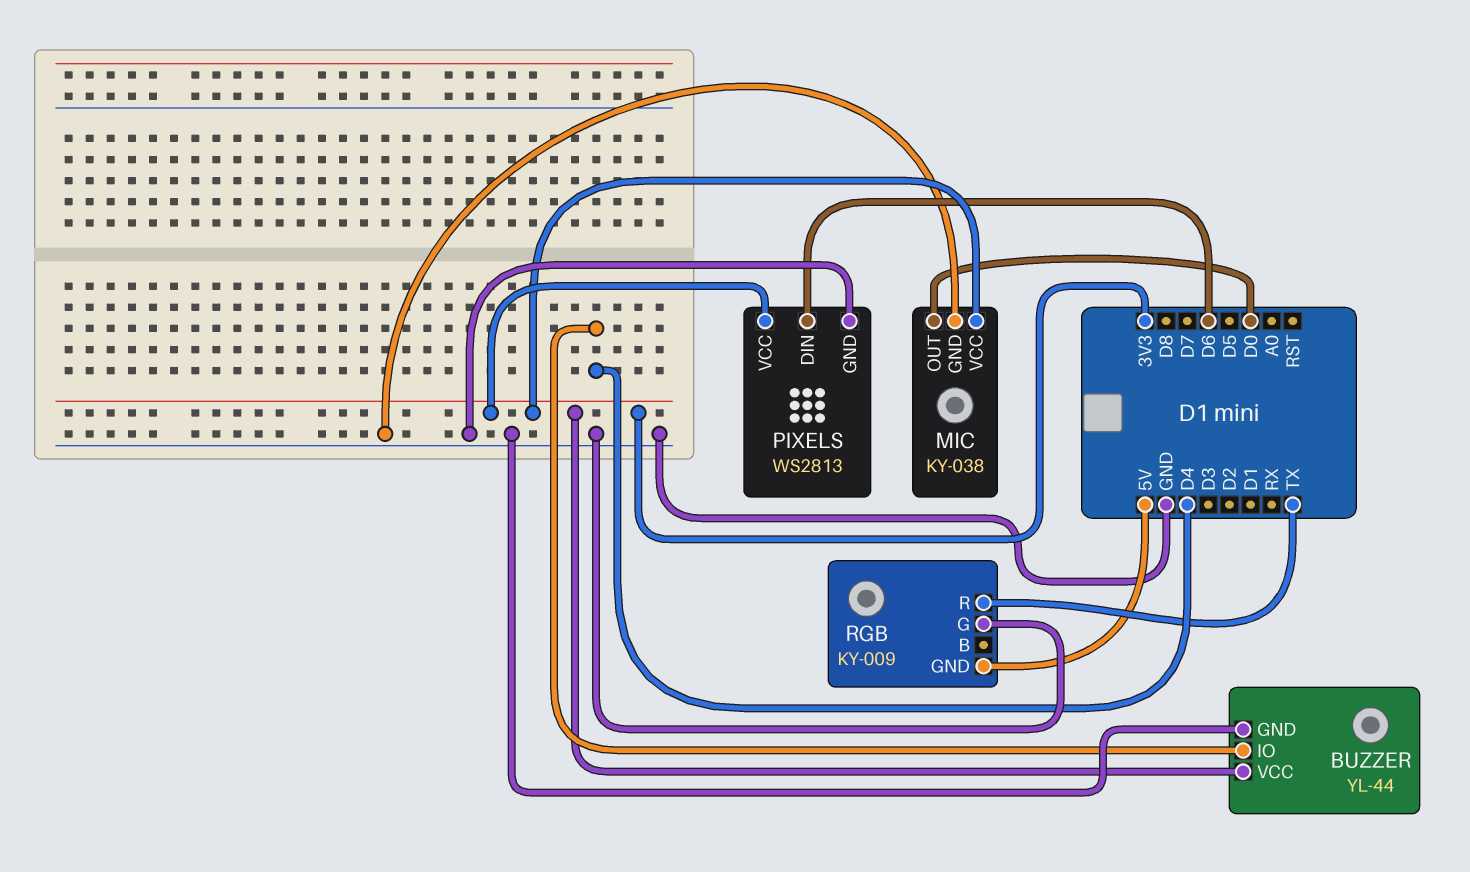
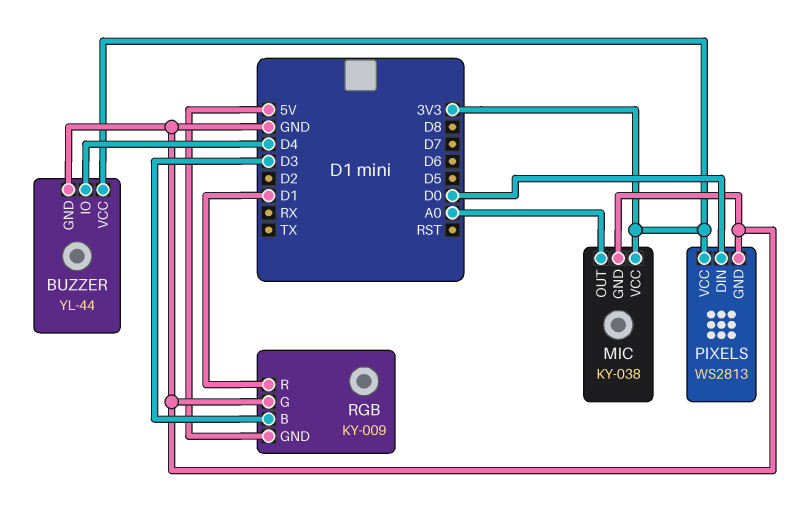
MIC pin OUT: D0 -> A0
PIXELS pin DIN: D6 -> D0
RGB pin B: none -> D3
RGB pin R: TX -> D1

